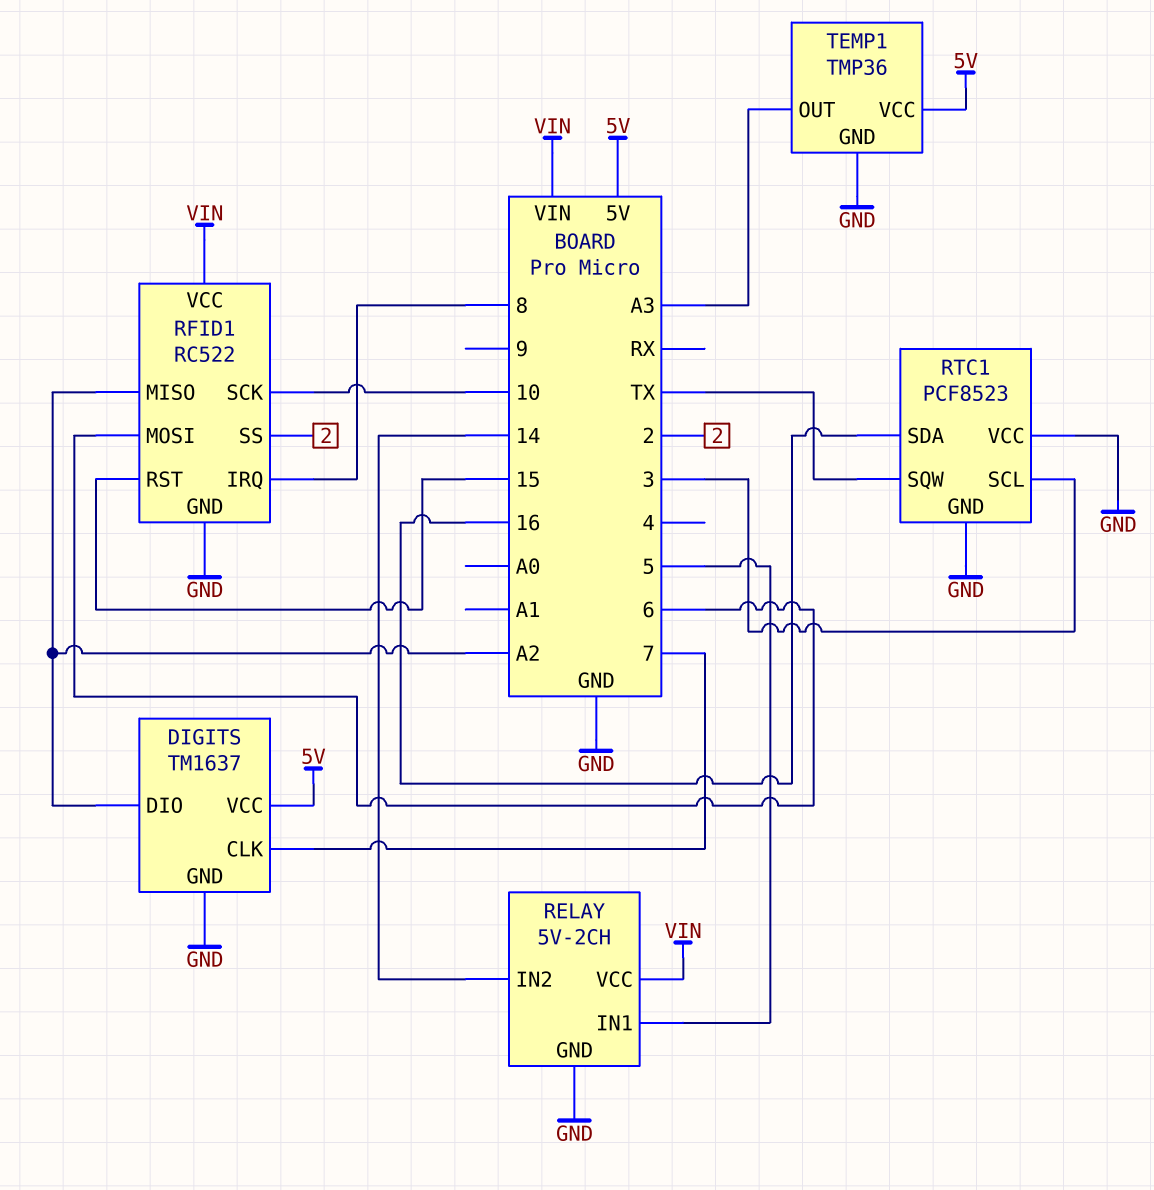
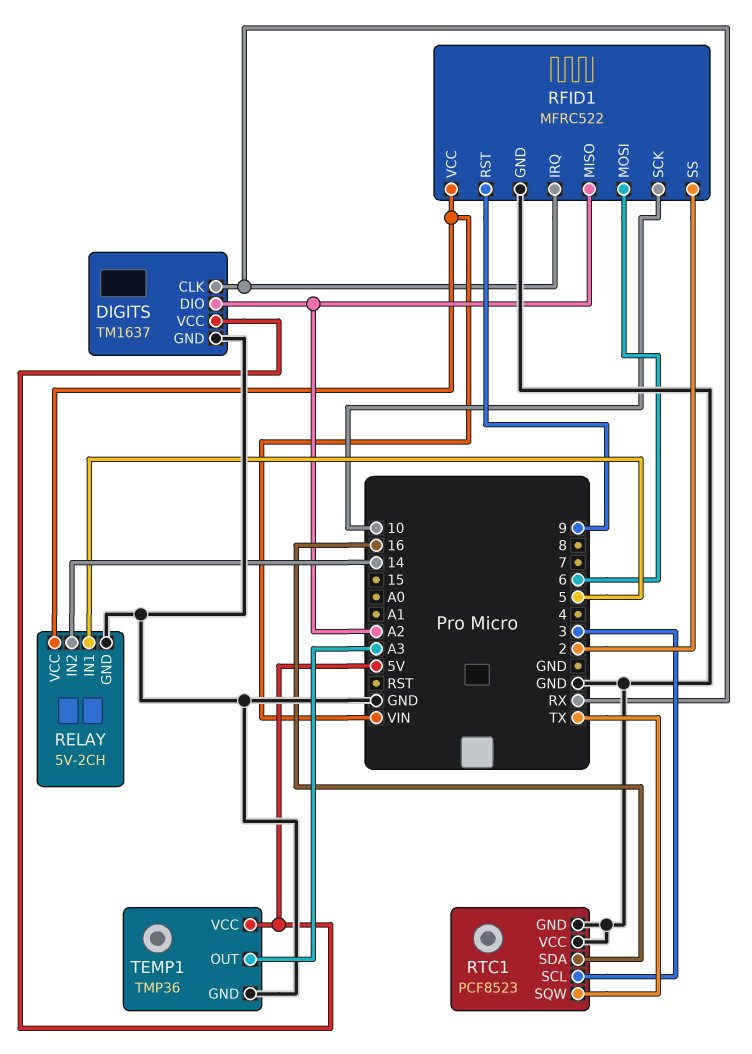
DIGITS pin CLK: 7 -> RX
RFID1: RC522 -> MFRC522
RFID1 pin IRQ: 8 -> RX
RFID1 pin RST: 15 -> 9

